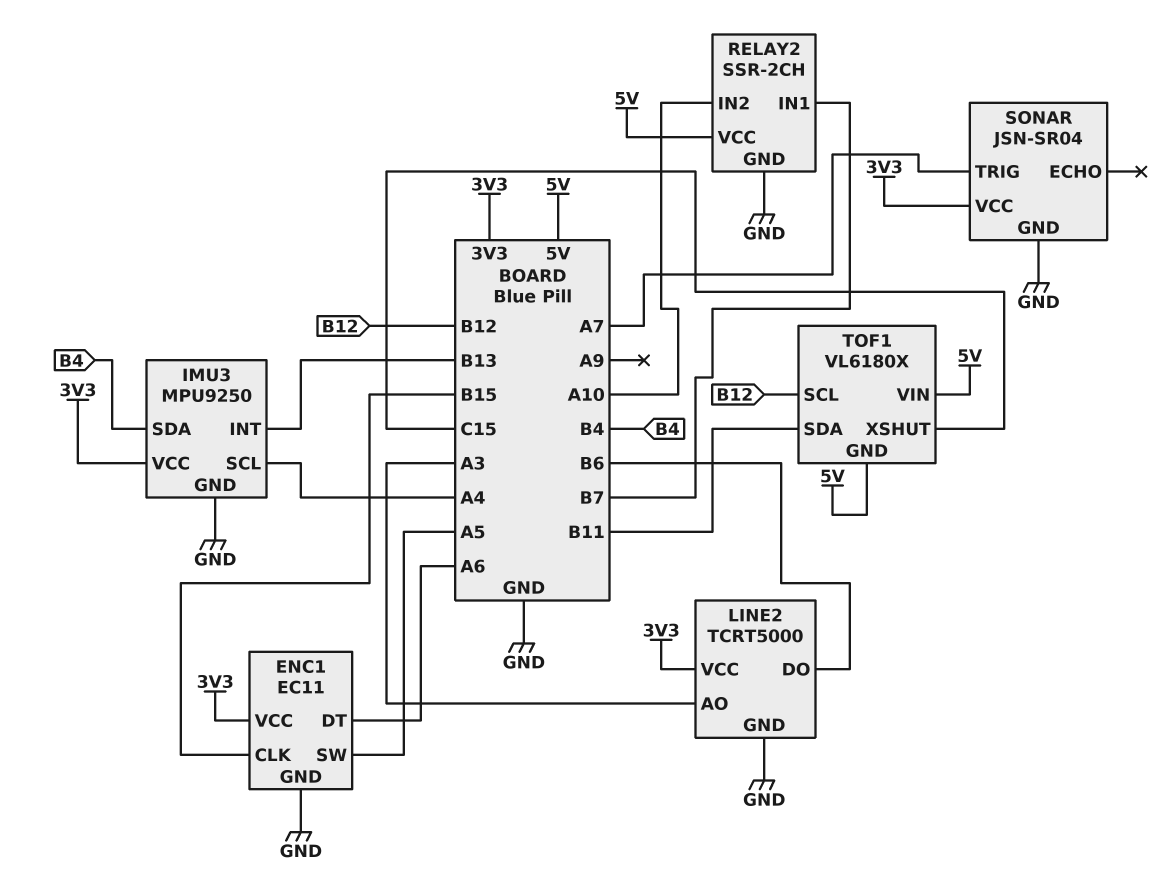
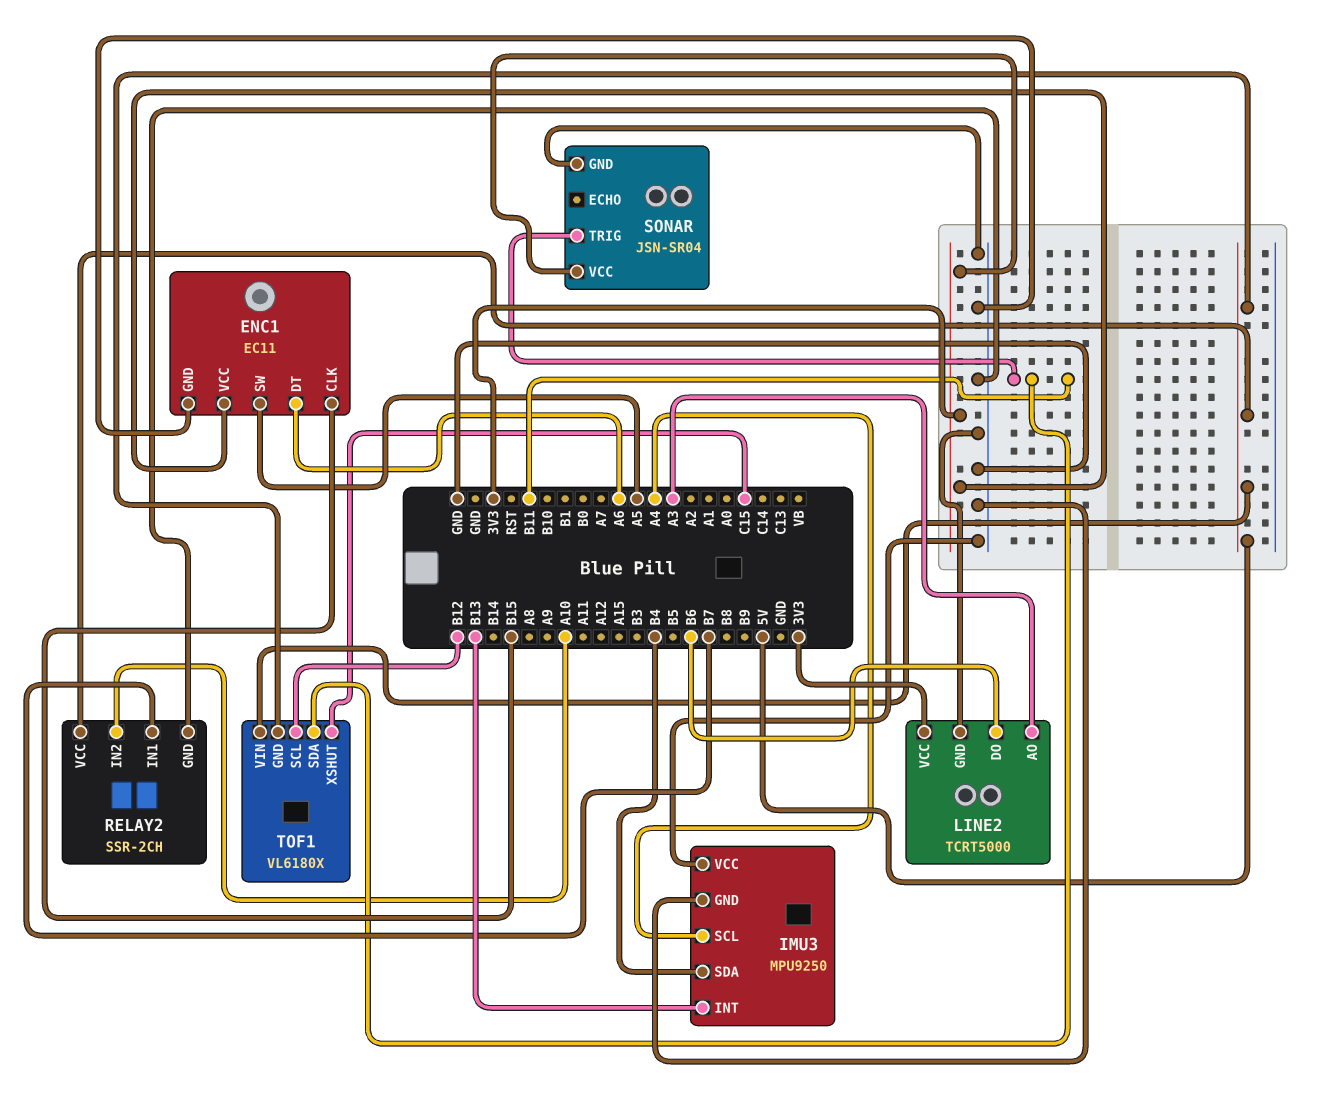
IMU3 pin VCC: 3V3 -> GND
SONAR pin TRIG: A7 -> B11

